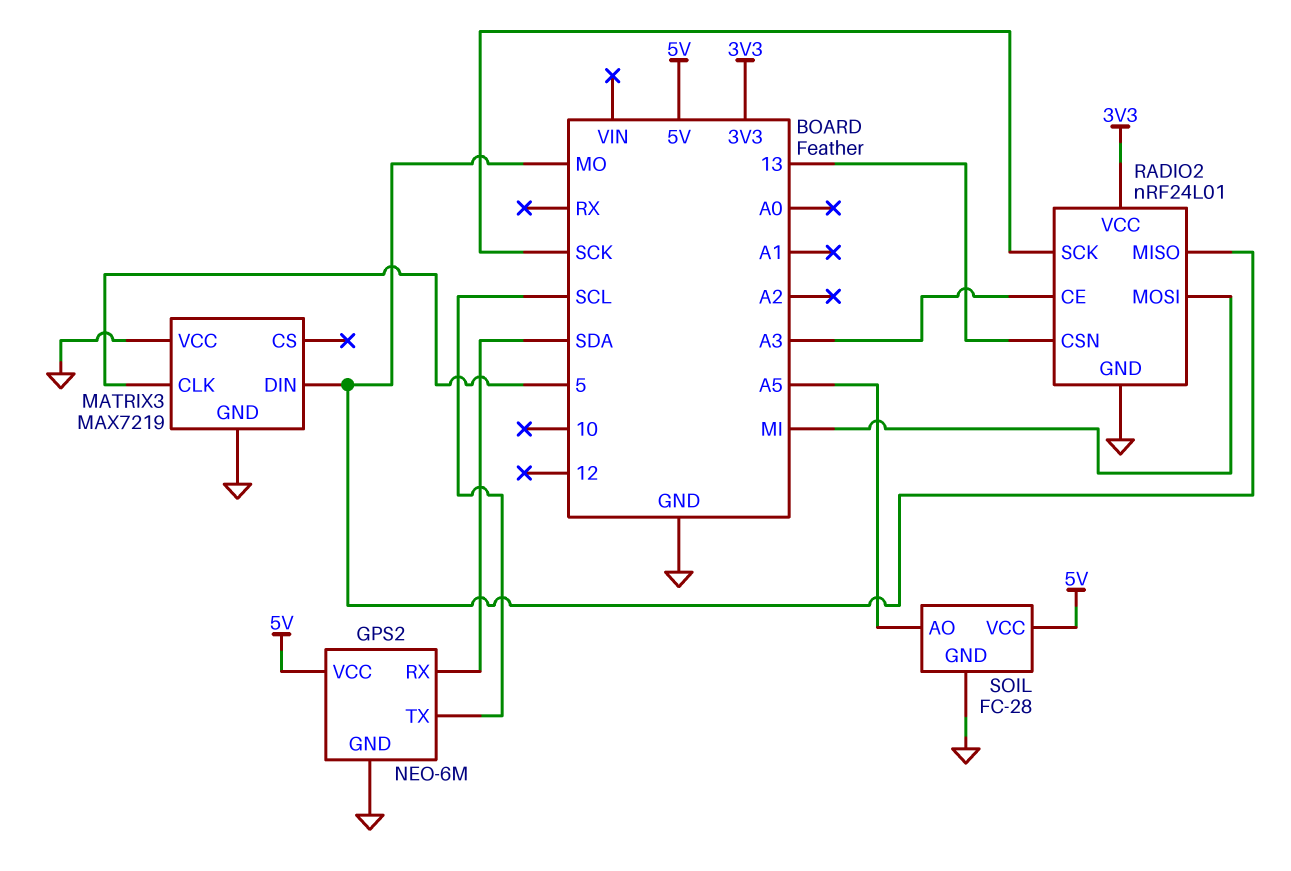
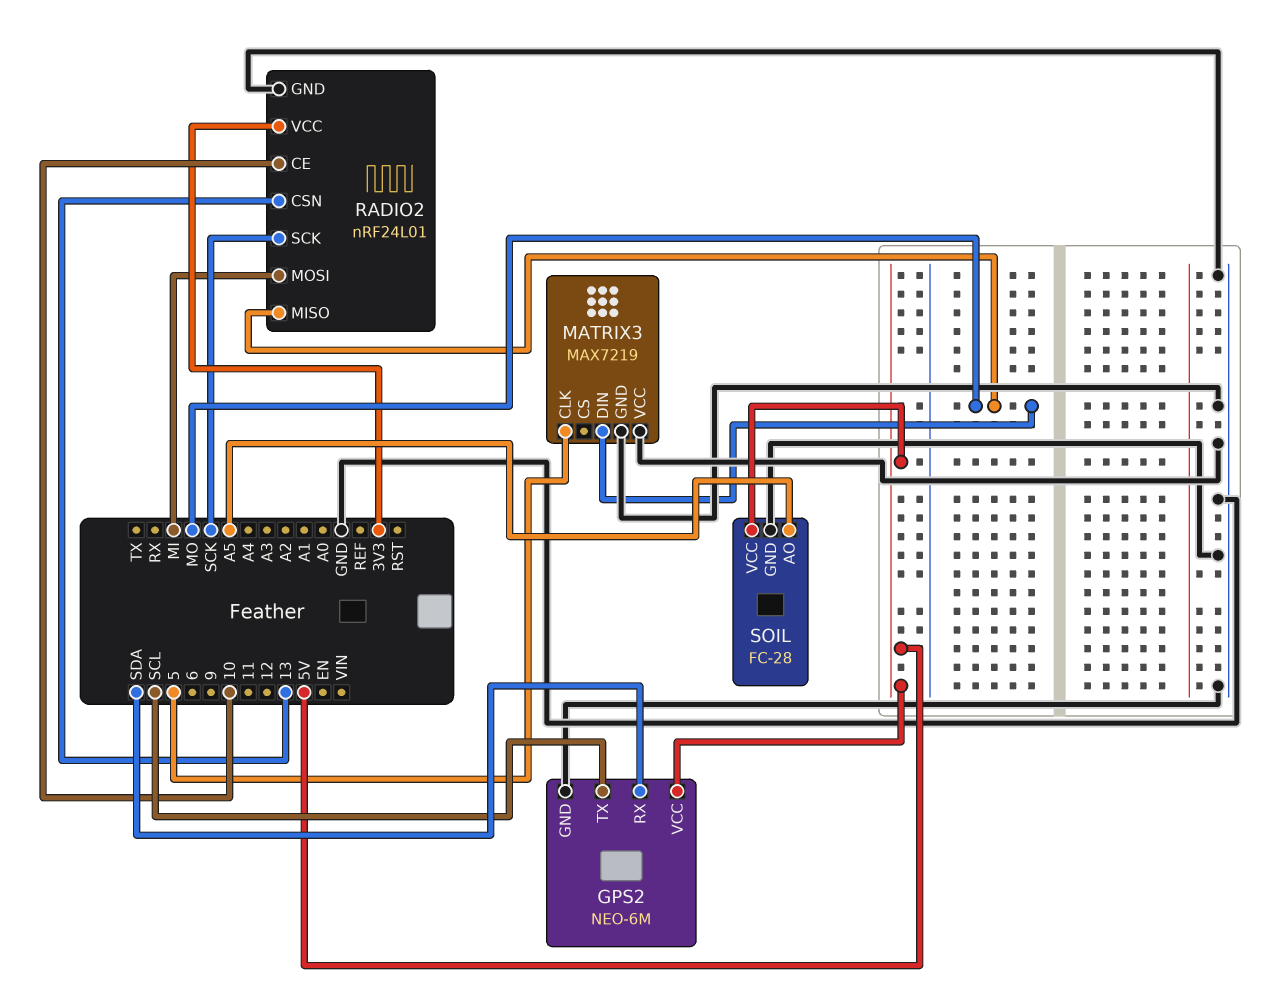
RADIO2 pin CE: A3 -> 10

